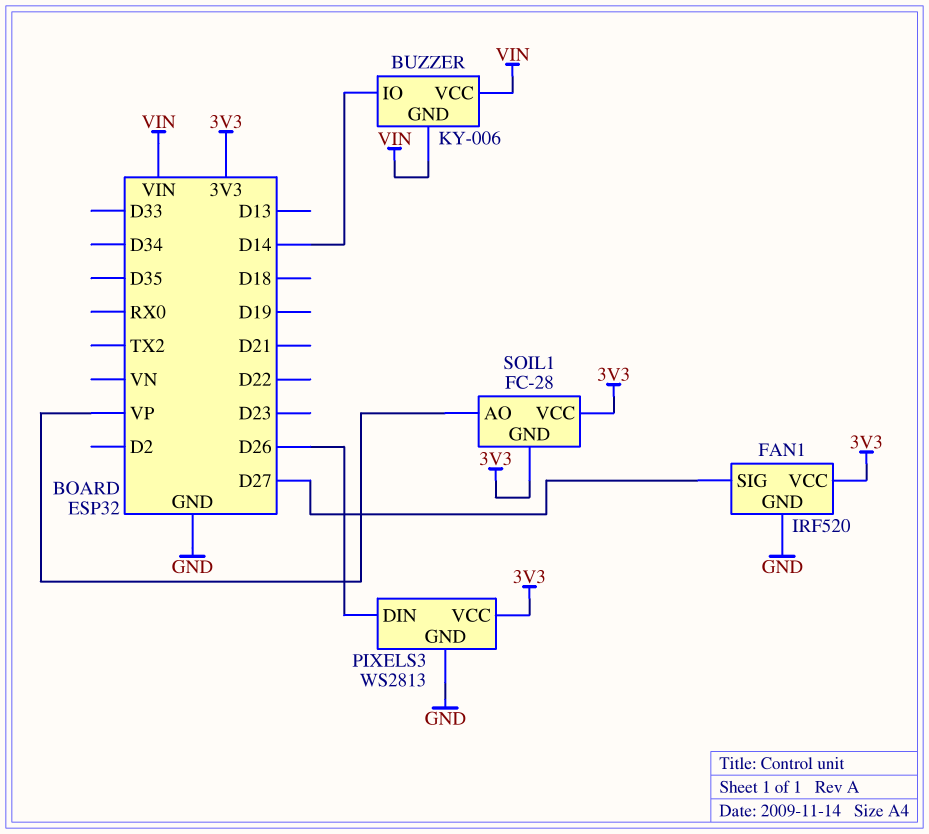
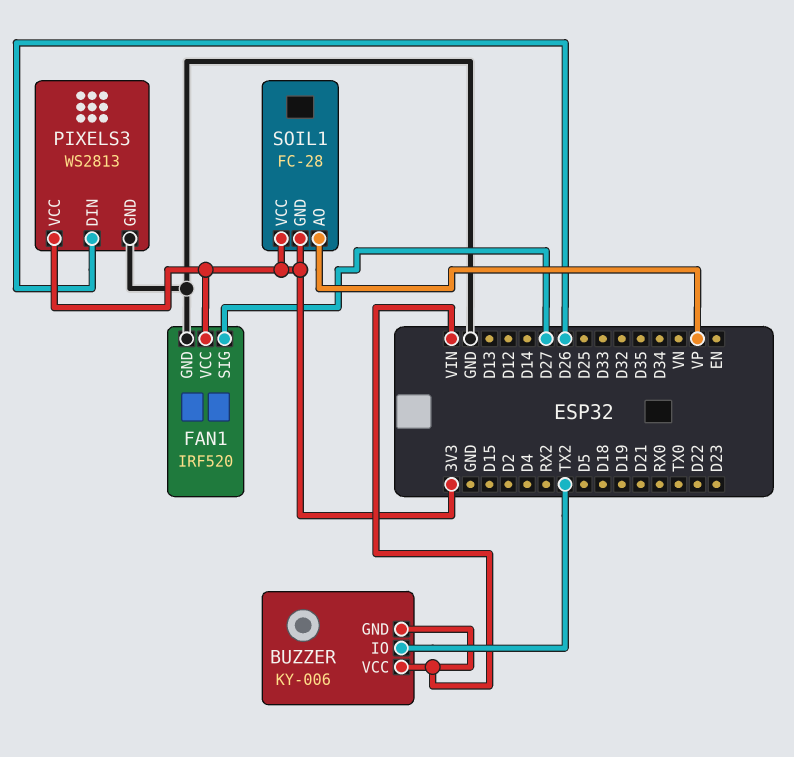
BUZZER pin IO: D14 -> TX2

